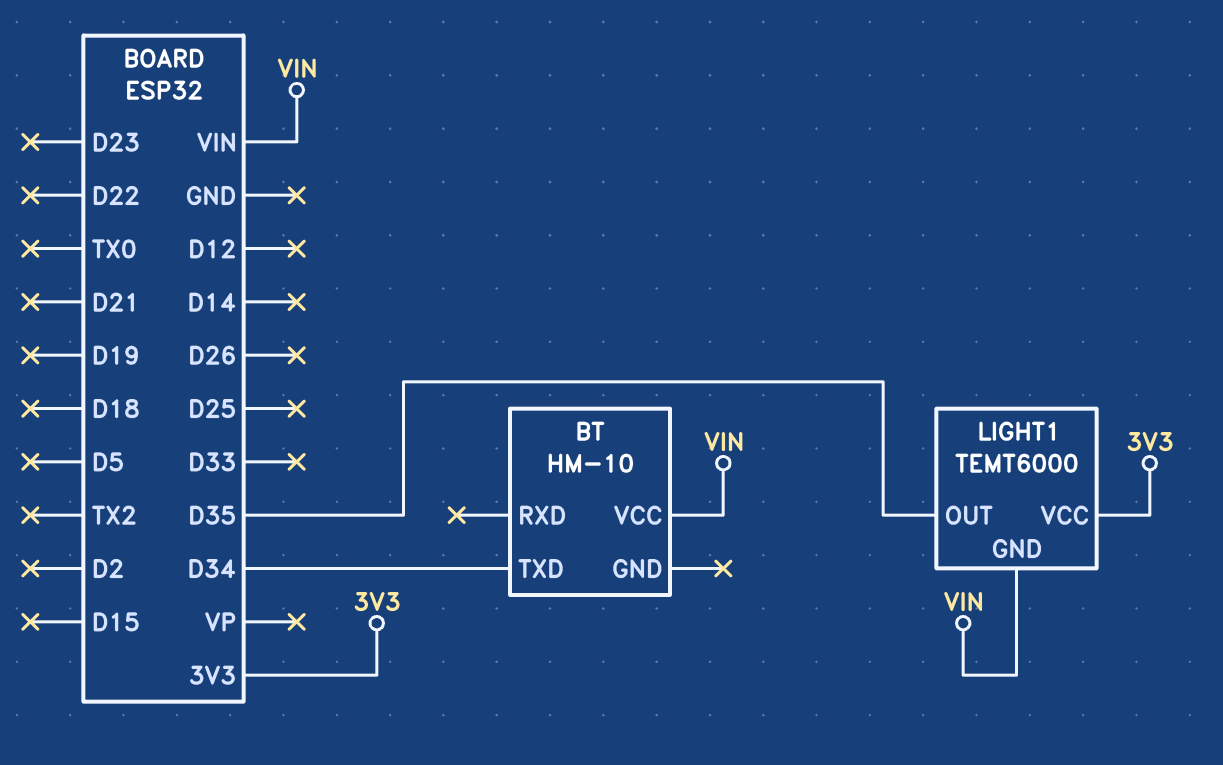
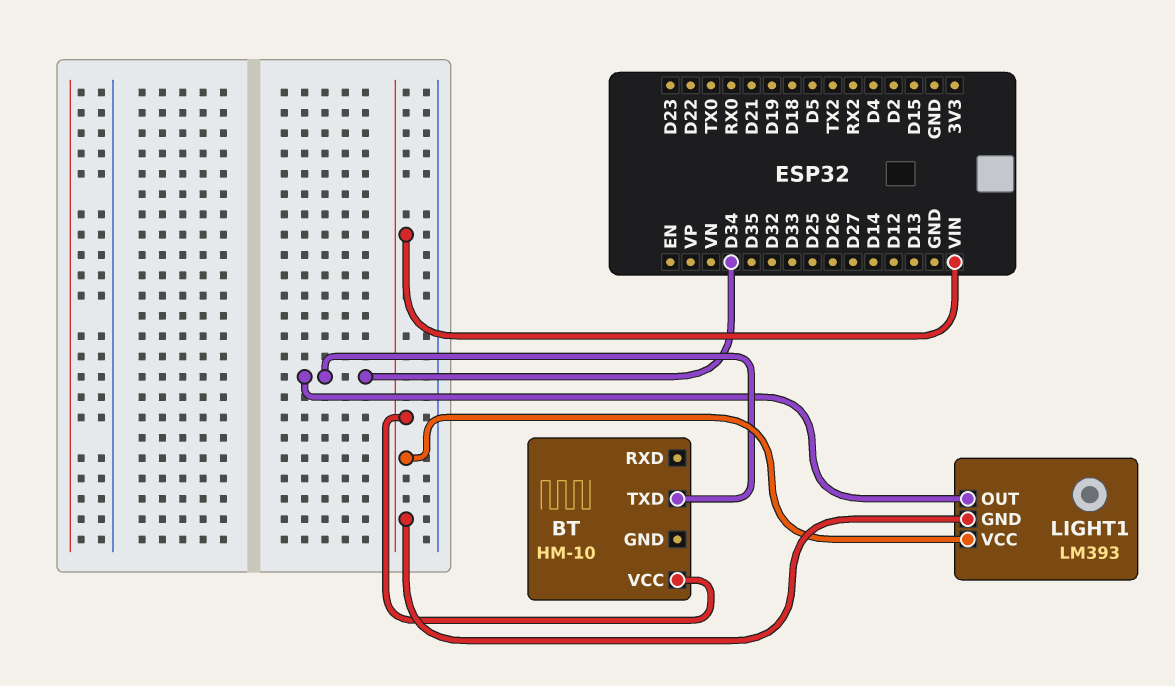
LIGHT1: TEMT6000 -> LM393
LIGHT1 pin OUT: D35 -> D34
LIGHT1 pin VCC: 3V3 -> VIN

